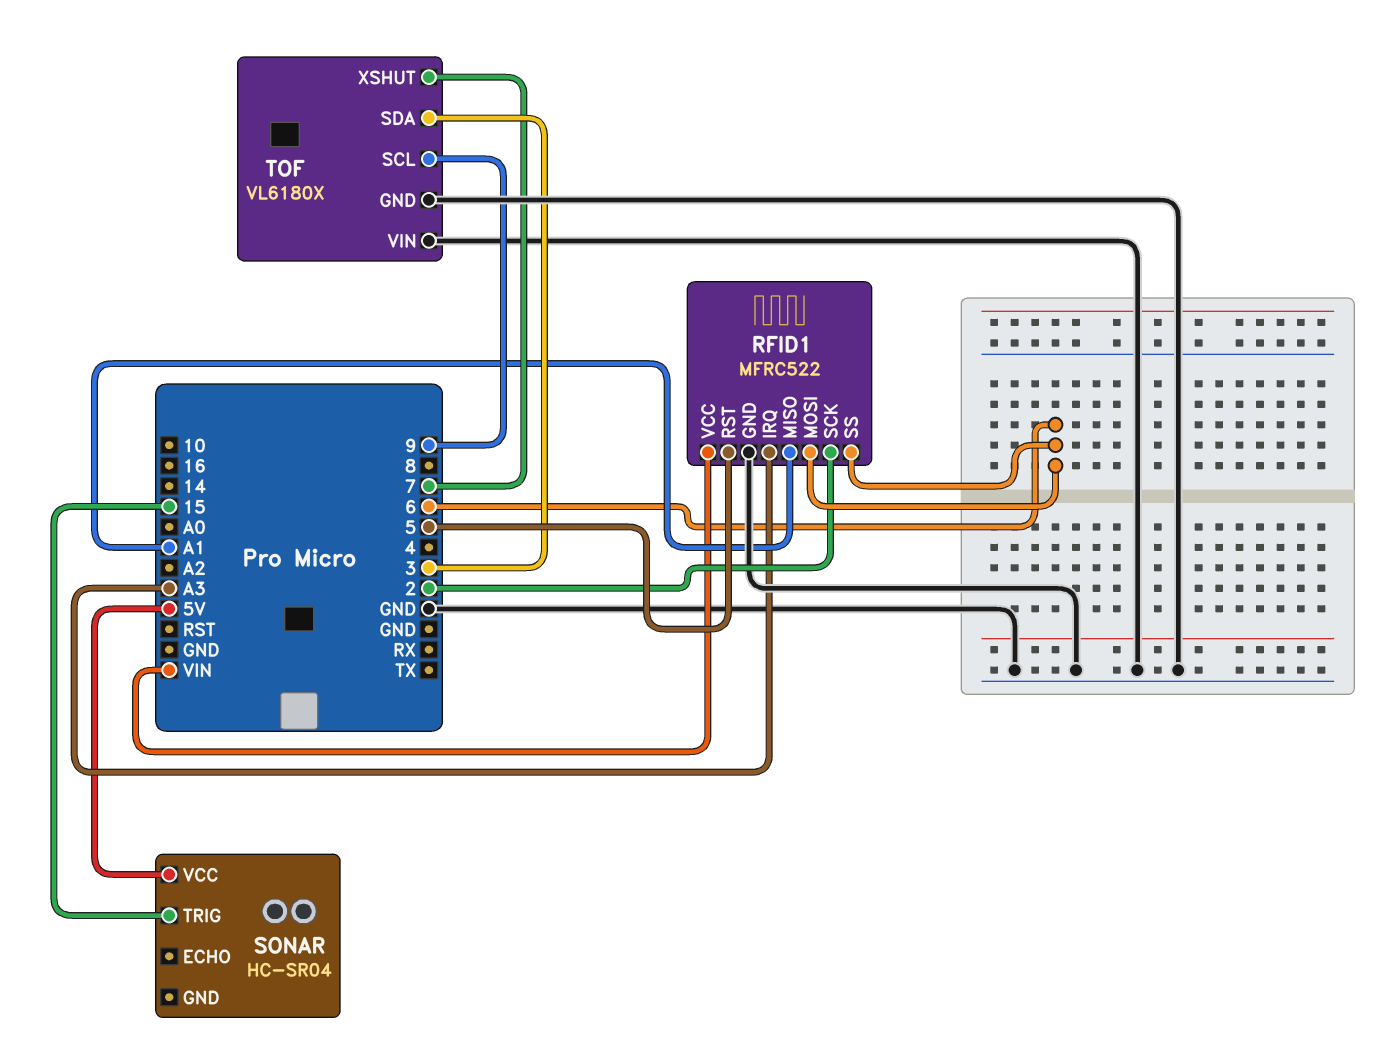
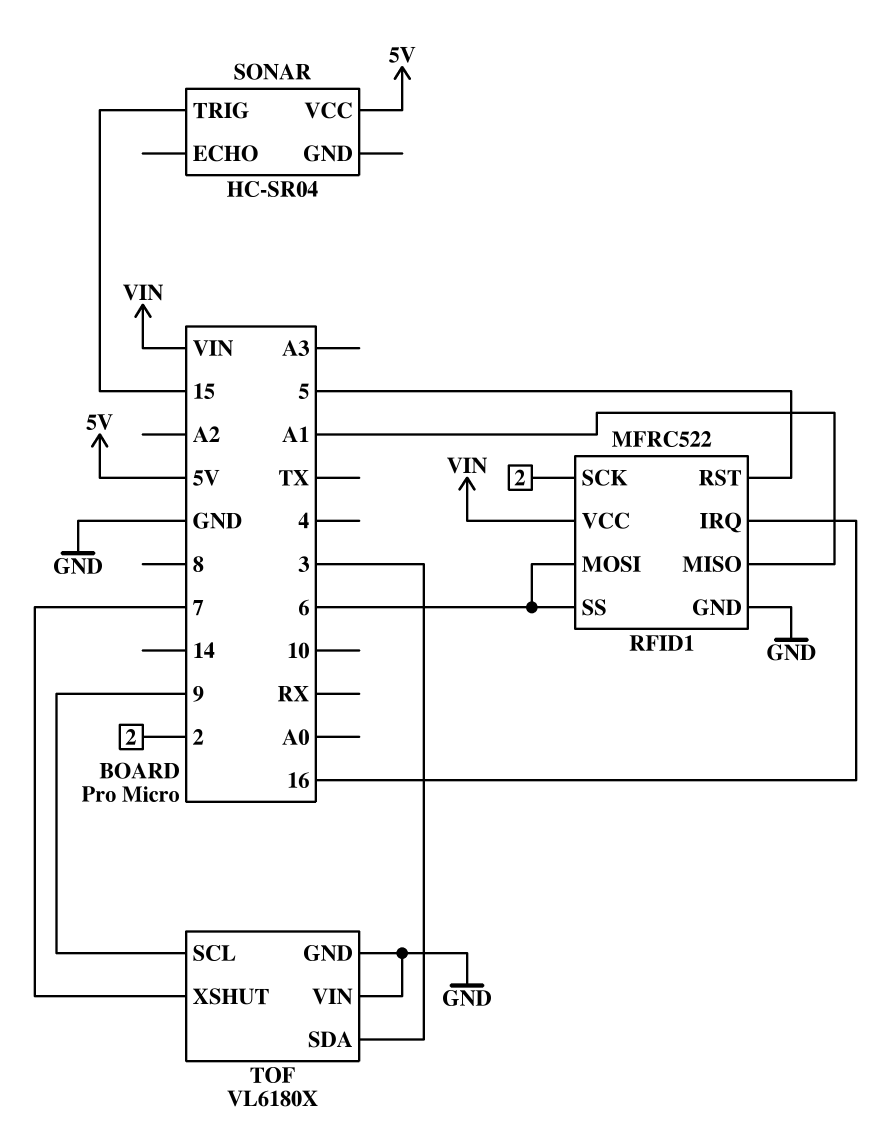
RFID1 pin IRQ: A3 -> 16

